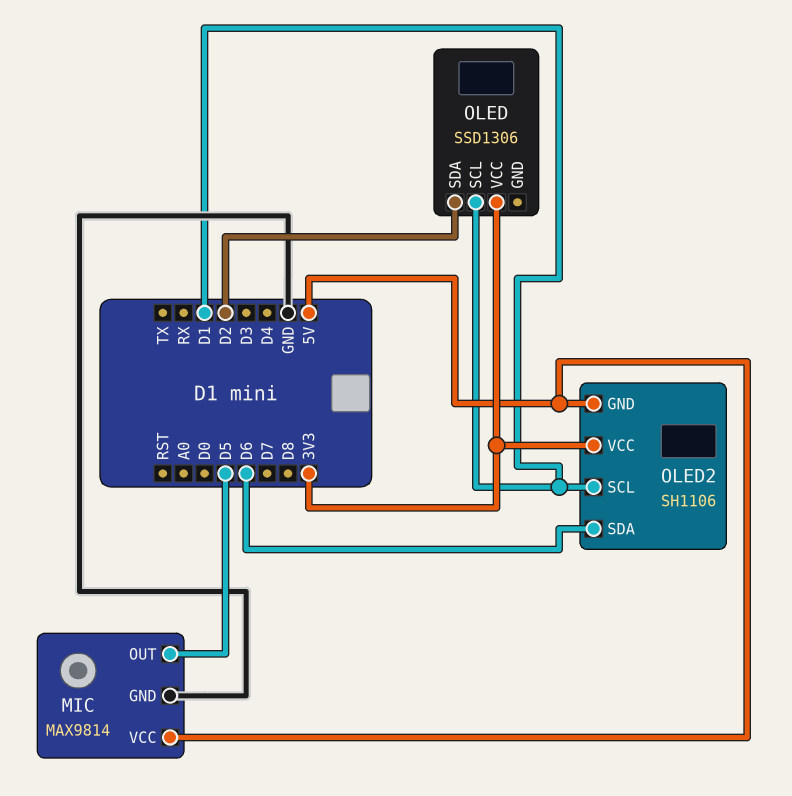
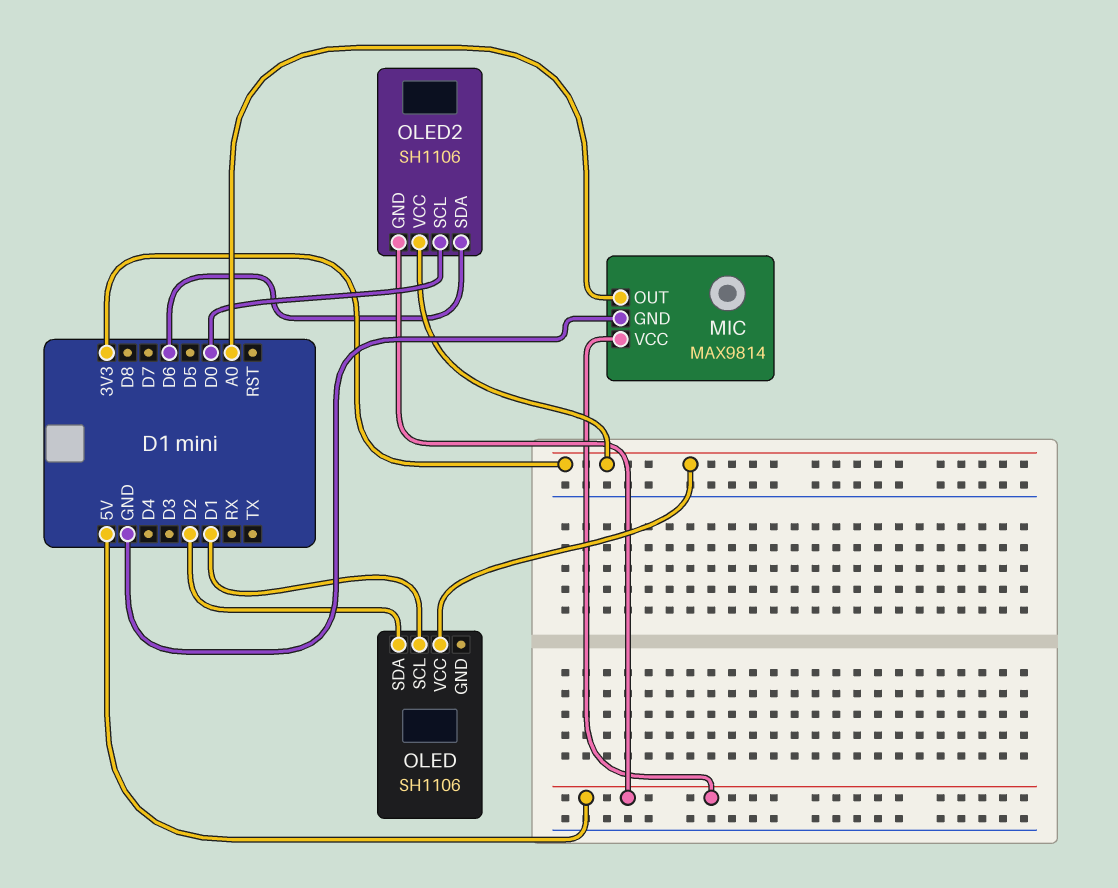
MIC pin OUT: D5 -> A0
OLED: SSD1306 -> SH1106
OLED2 pin SCL: D1 -> D0

